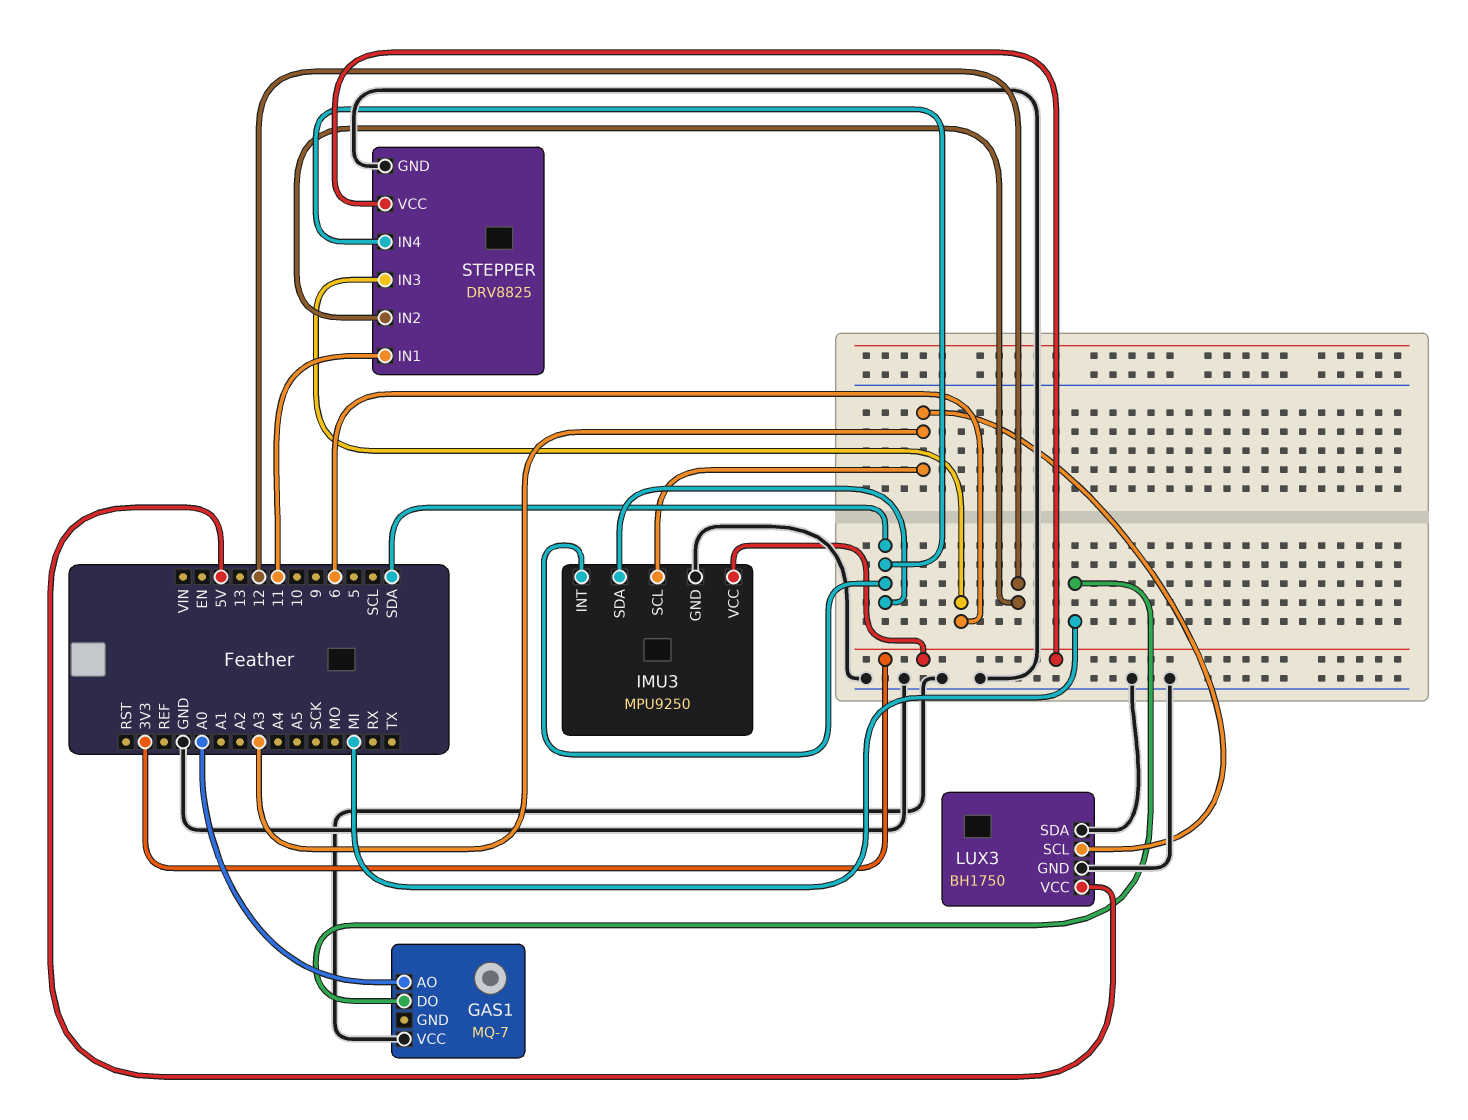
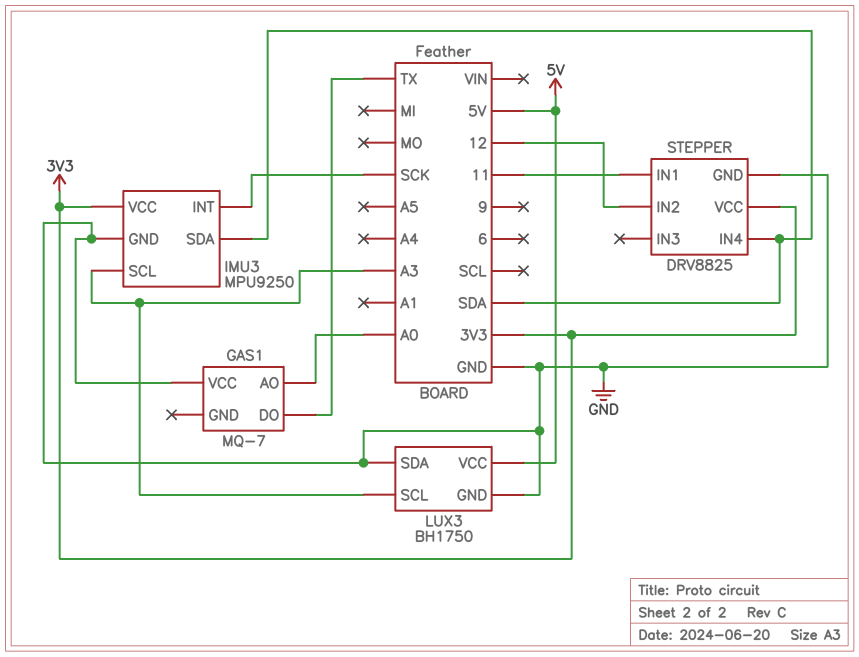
GAS1 pin DO: MI -> TX
IMU3 pin INT: SDA -> SCK
STEPPER pin IN3: 6 -> none

